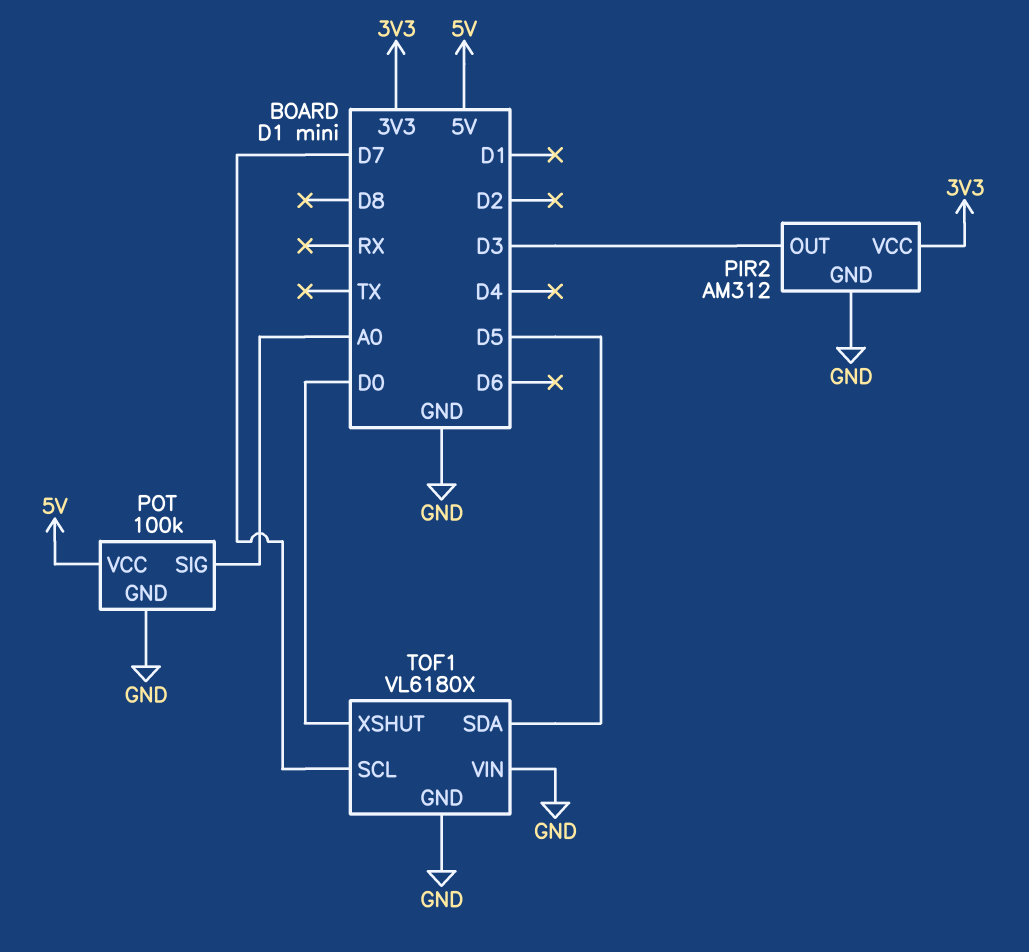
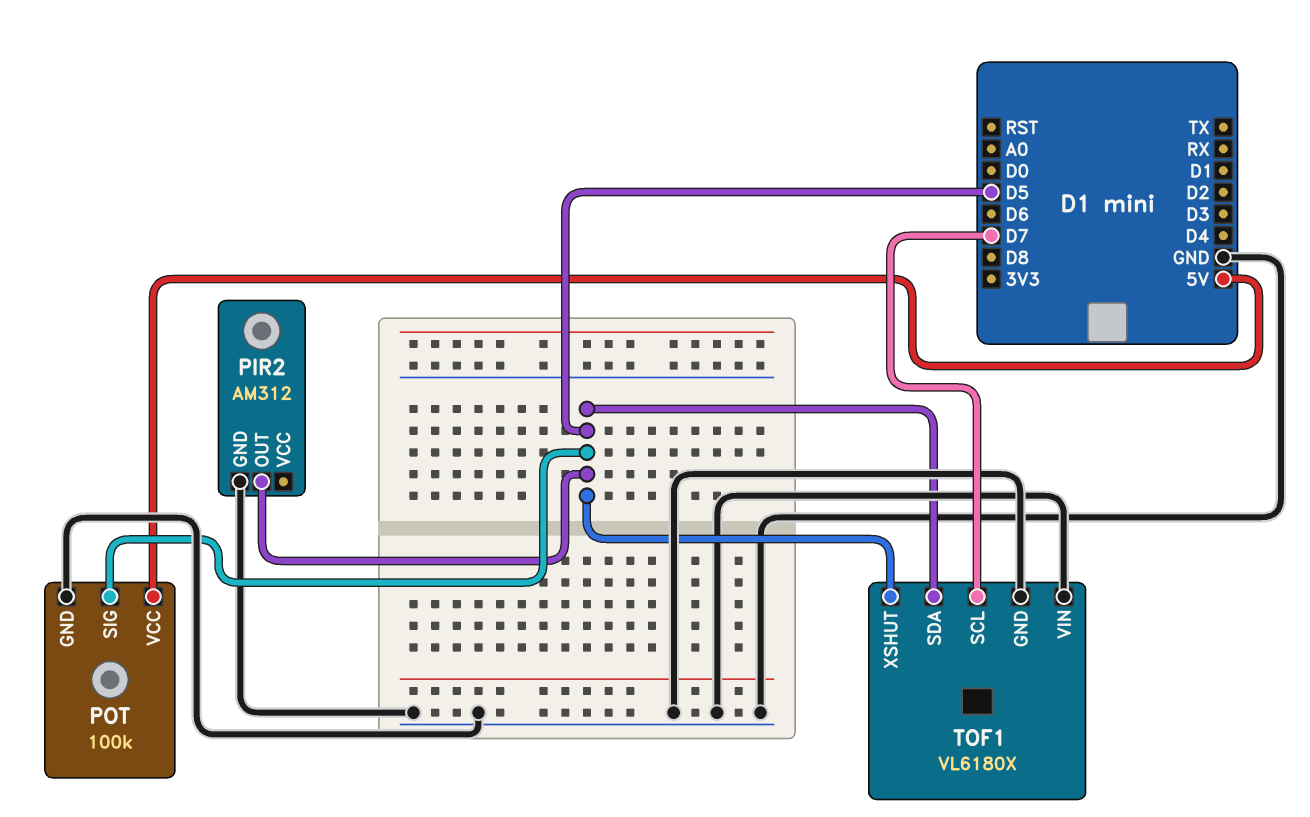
PIR2 pin OUT: D3 -> D5
PIR2 pin VCC: 3V3 -> none
POT pin SIG: A0 -> D5
TOF1 pin XSHUT: D0 -> D5

